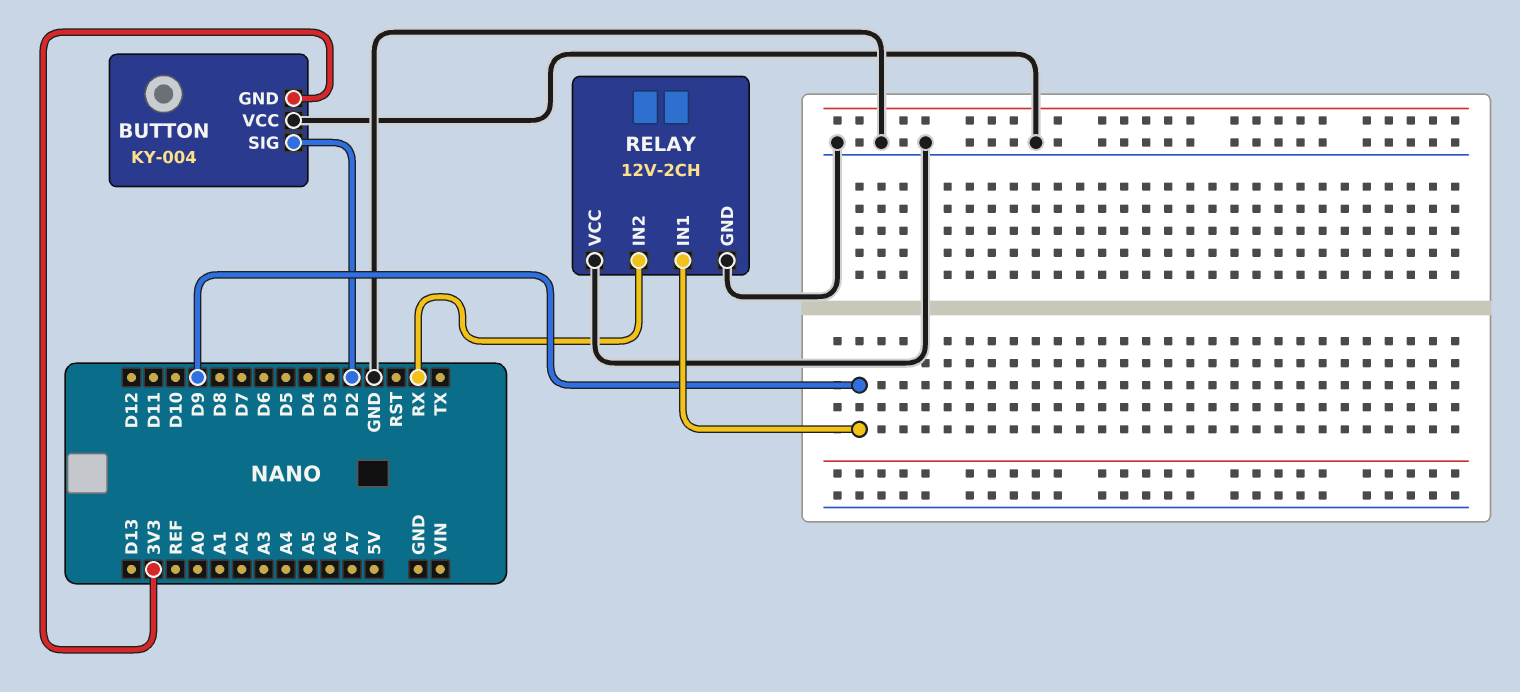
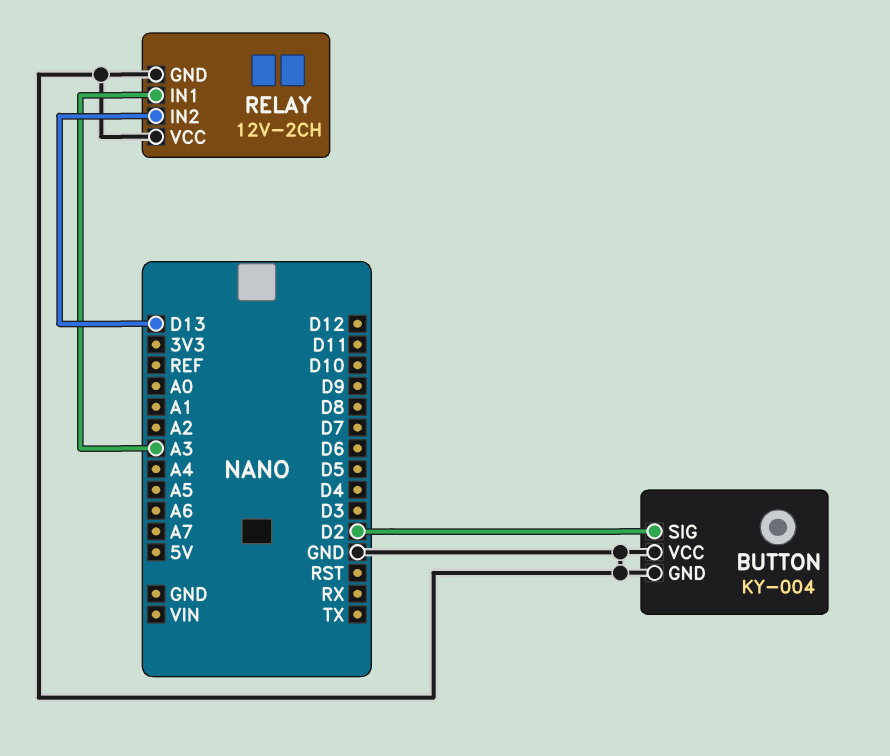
BUTTON pin GND: 3V3 -> GND
RELAY pin IN1: D9 -> A3
RELAY pin IN2: RX -> D13

